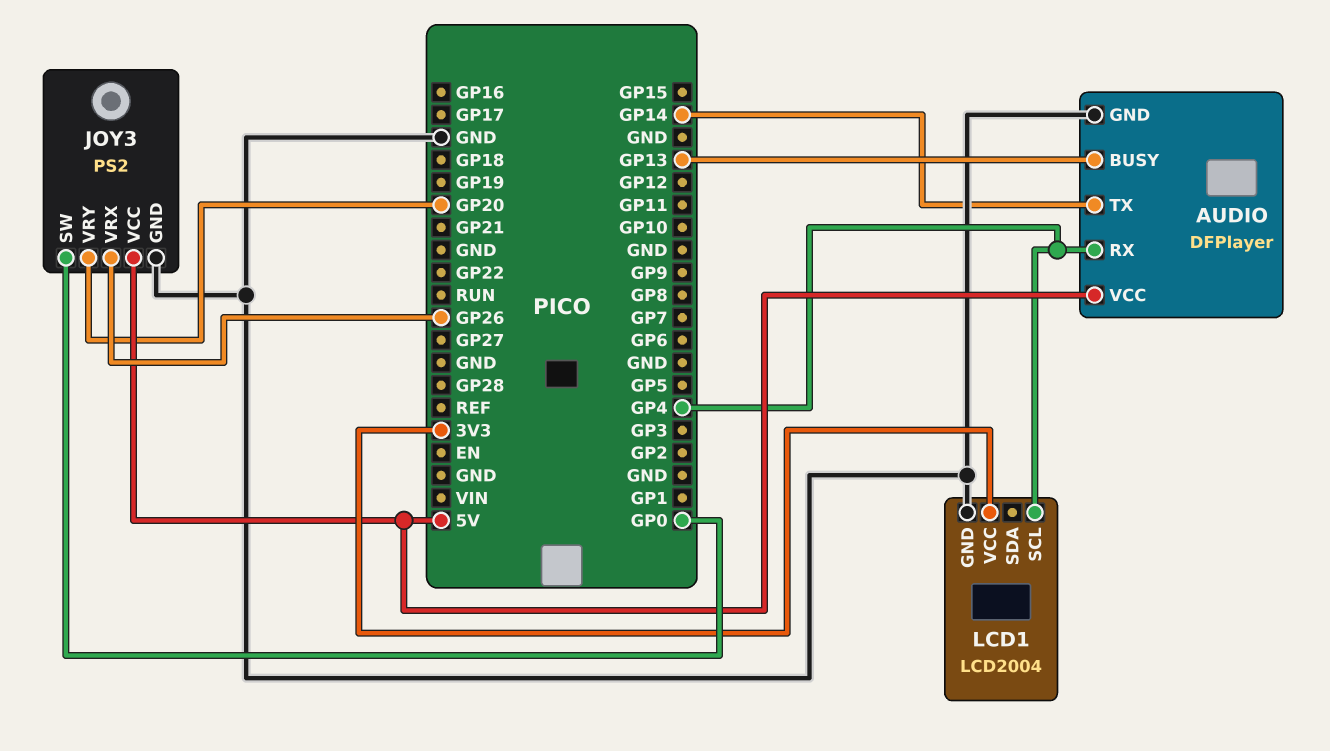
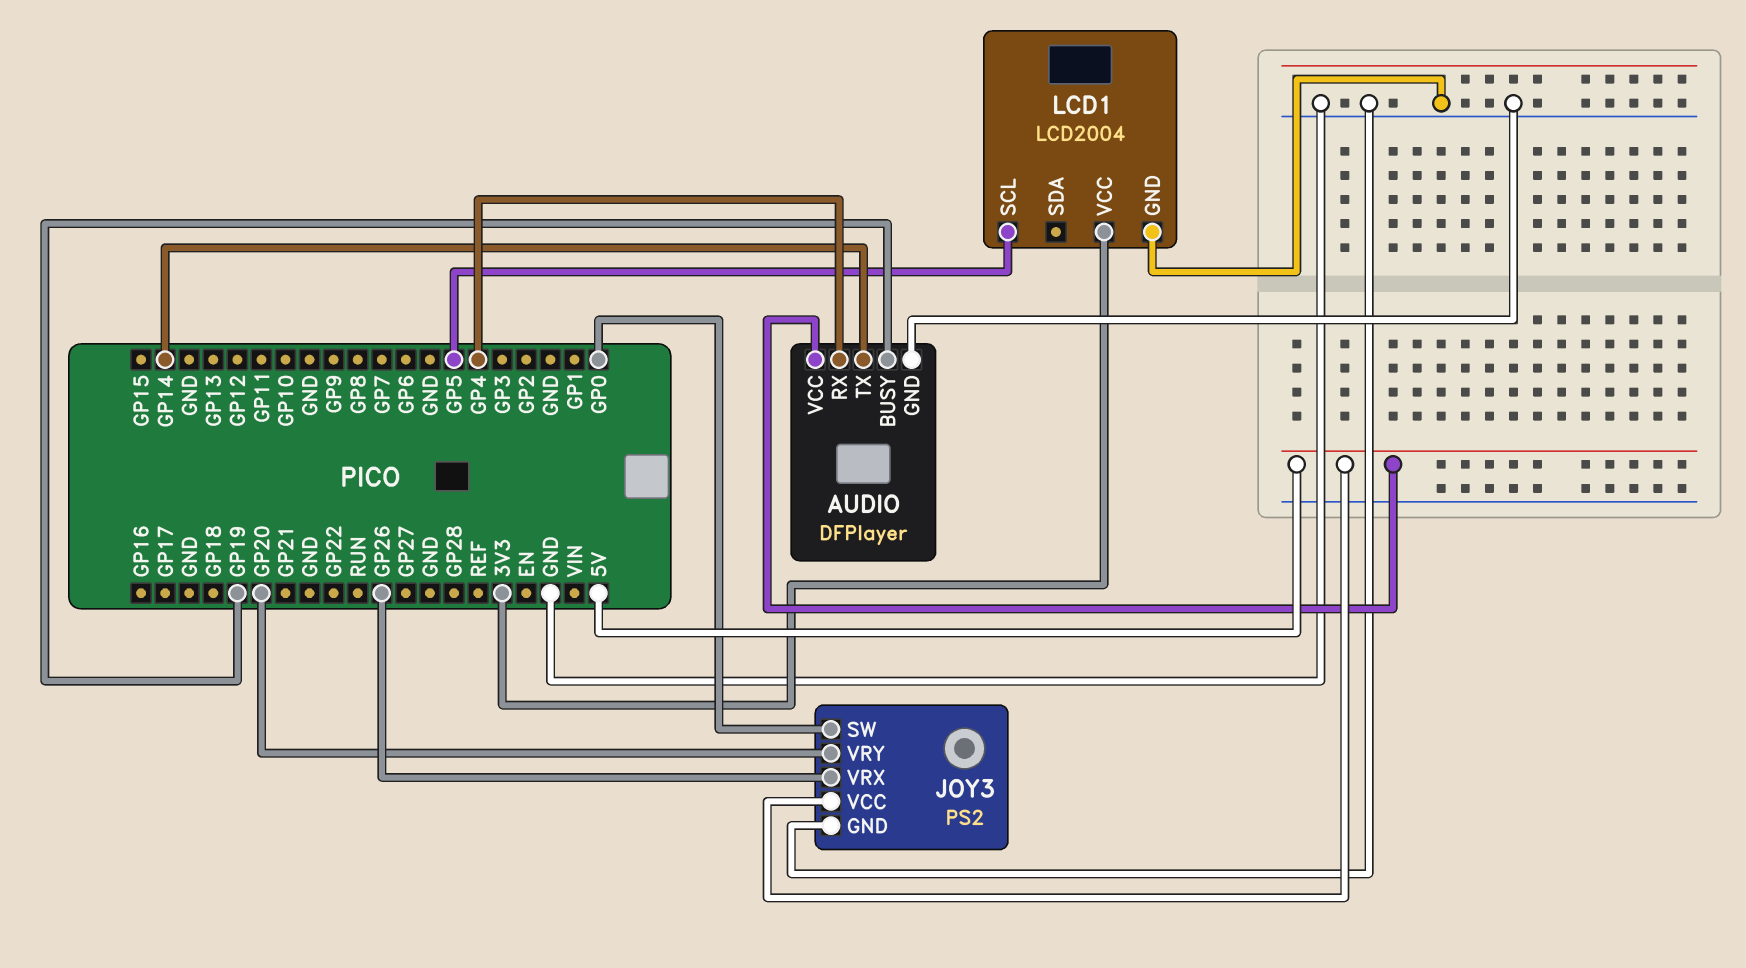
AUDIO pin BUSY: GP13 -> GP19
LCD1 pin SCL: GP4 -> GP5

